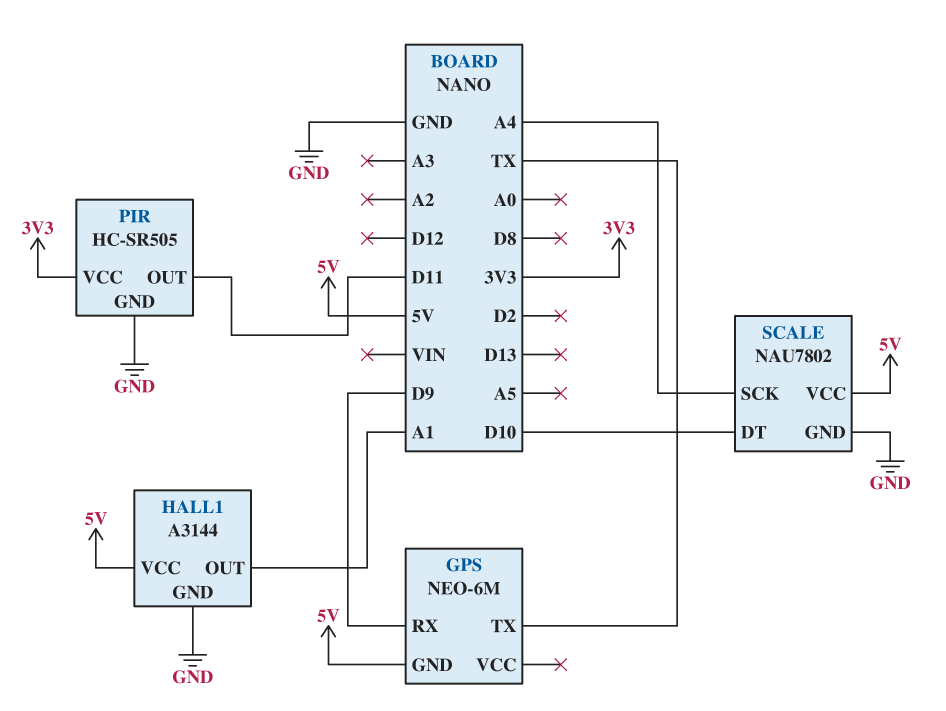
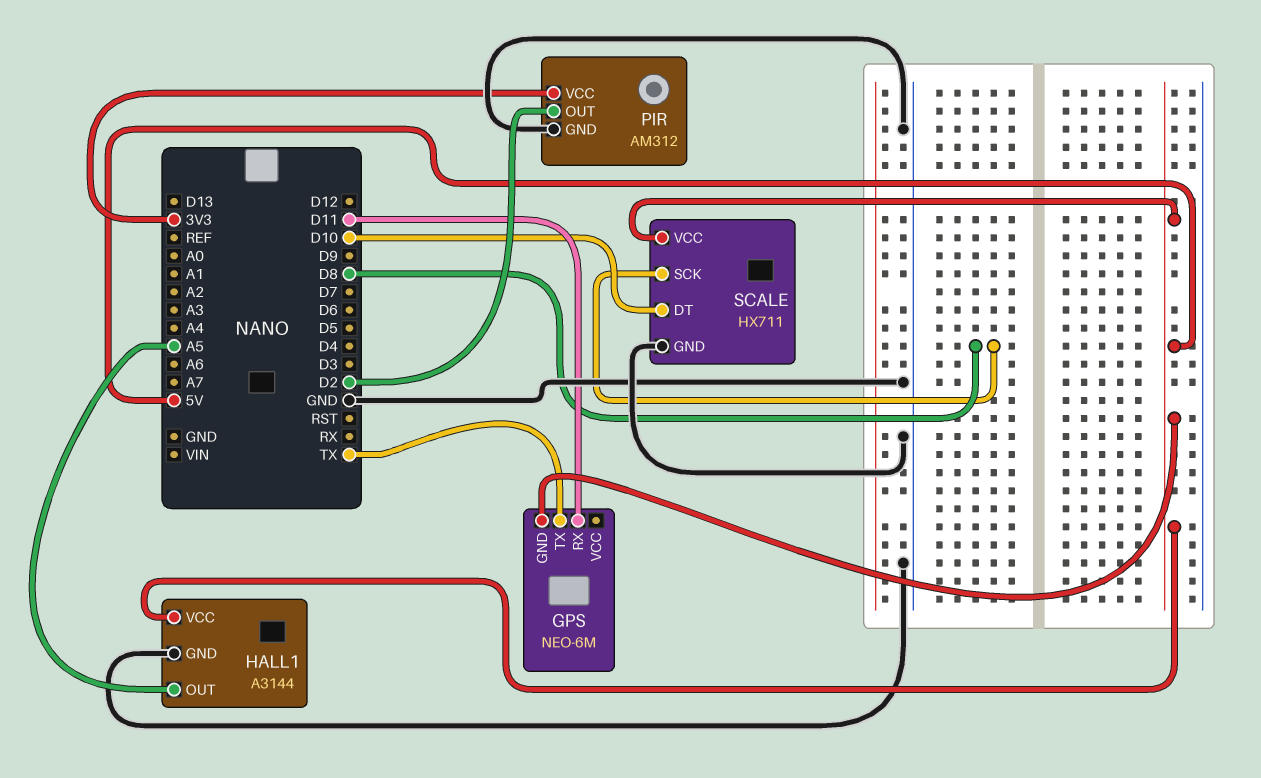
GPS pin RX: D9 -> D11
HALL1 pin OUT: A1 -> A5
PIR: HC-SR505 -> AM312
PIR pin OUT: D11 -> D2
SCALE: NAU7802 -> HX711
SCALE pin SCK: A4 -> D8

